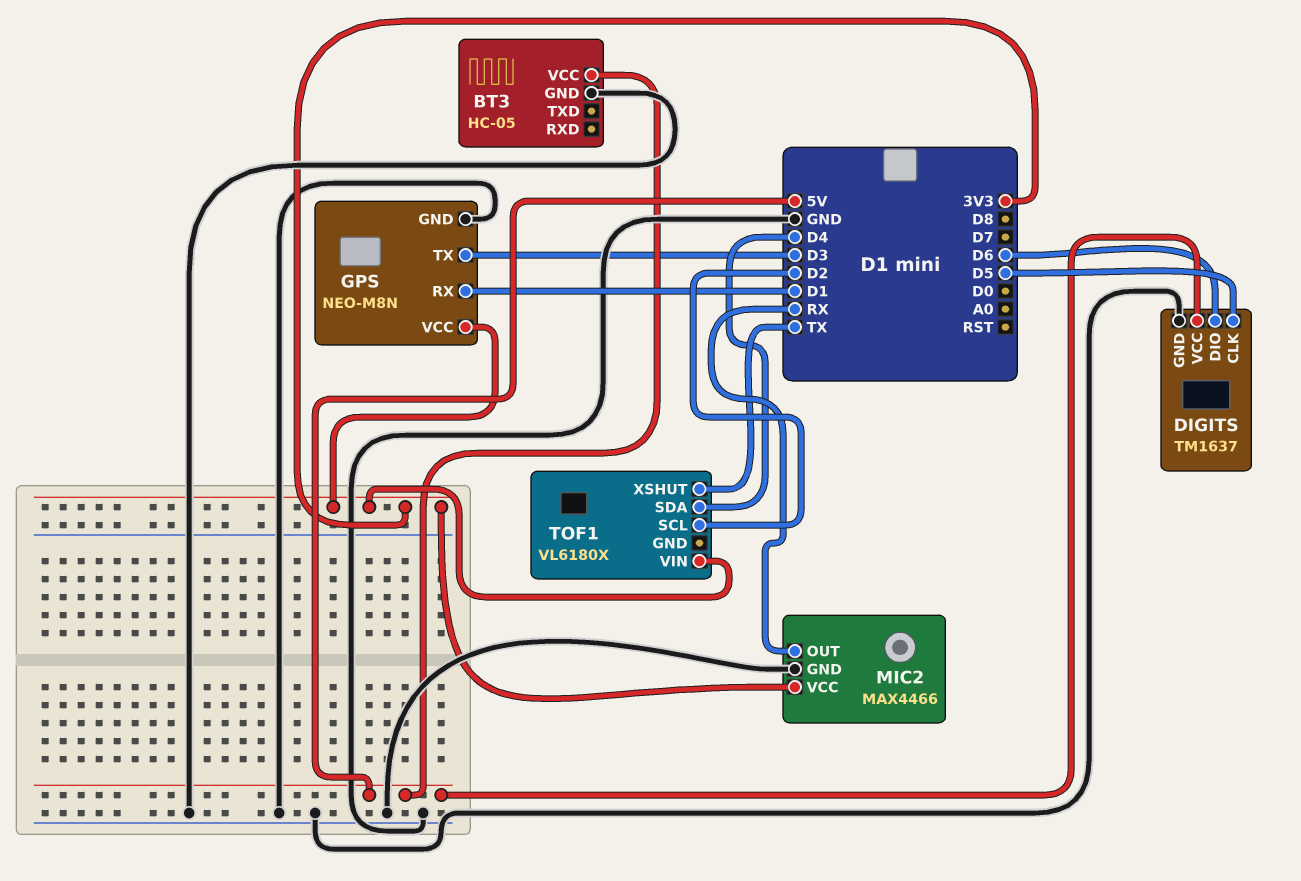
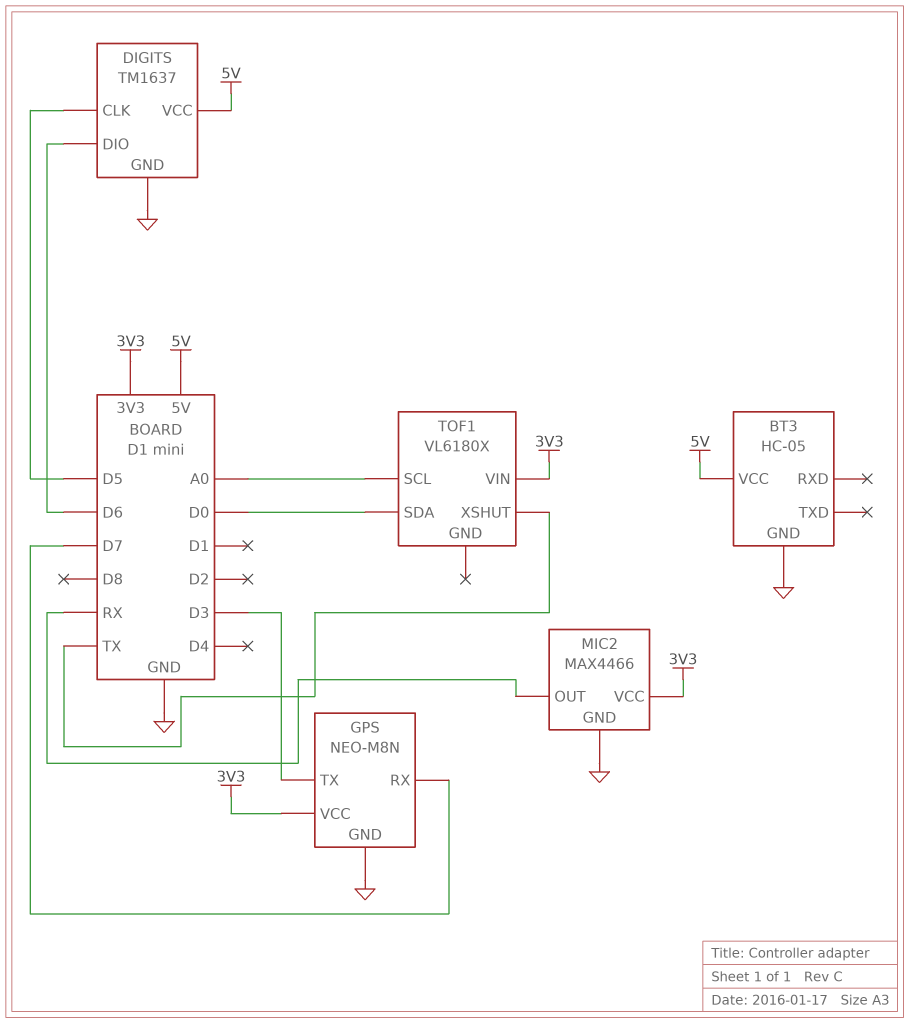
GPS pin RX: D1 -> D7
TOF1 pin SCL: D2 -> A0
TOF1 pin SDA: D4 -> D0

